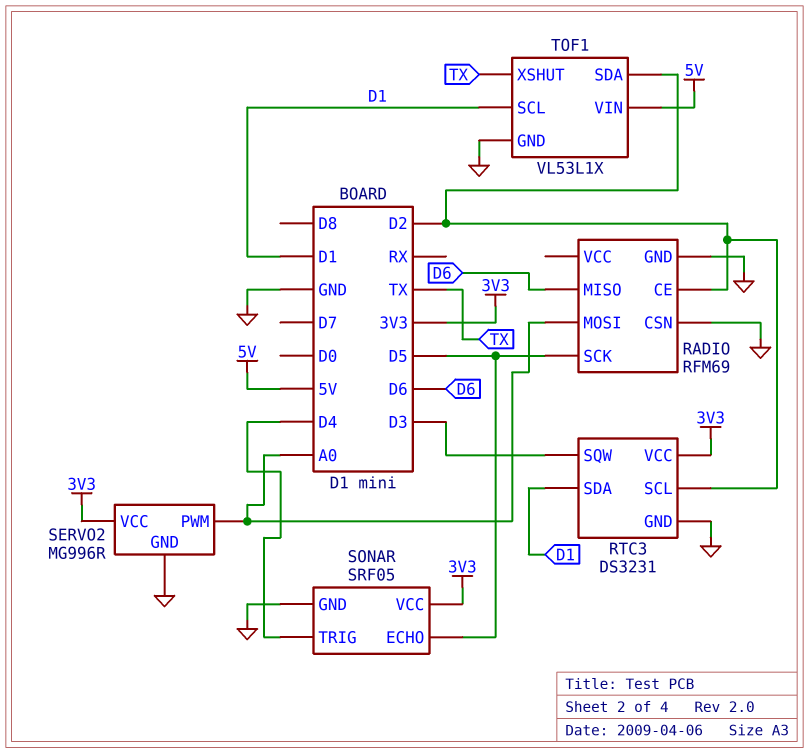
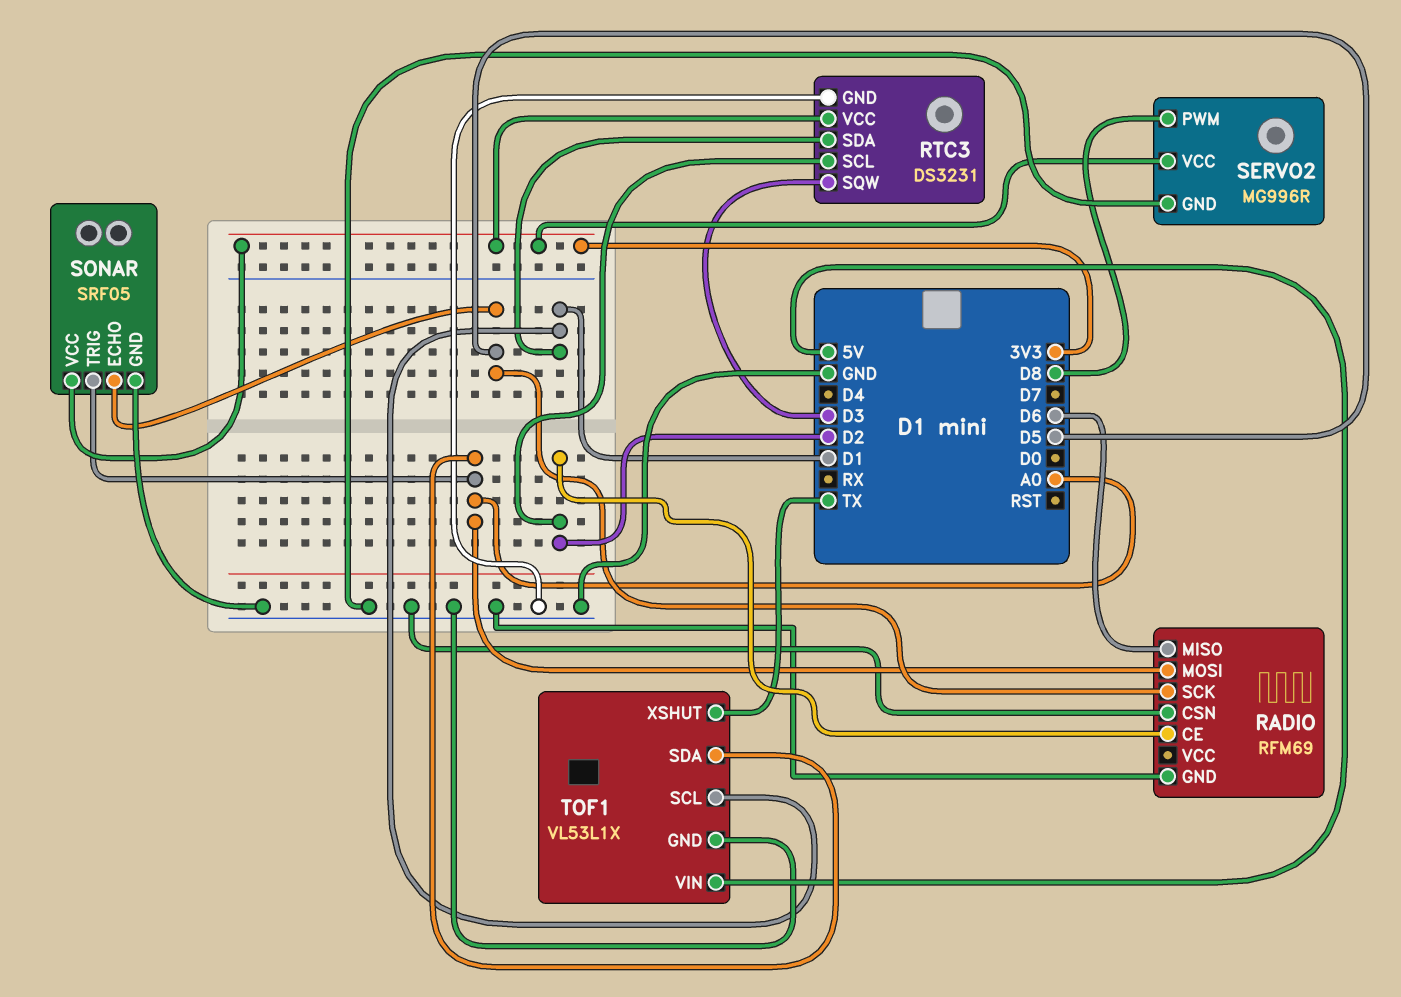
SERVO2 pin PWM: A0 -> D8
SONAR pin TRIG: D4 -> A0
TOF1 pin SDA: D2 -> A0

